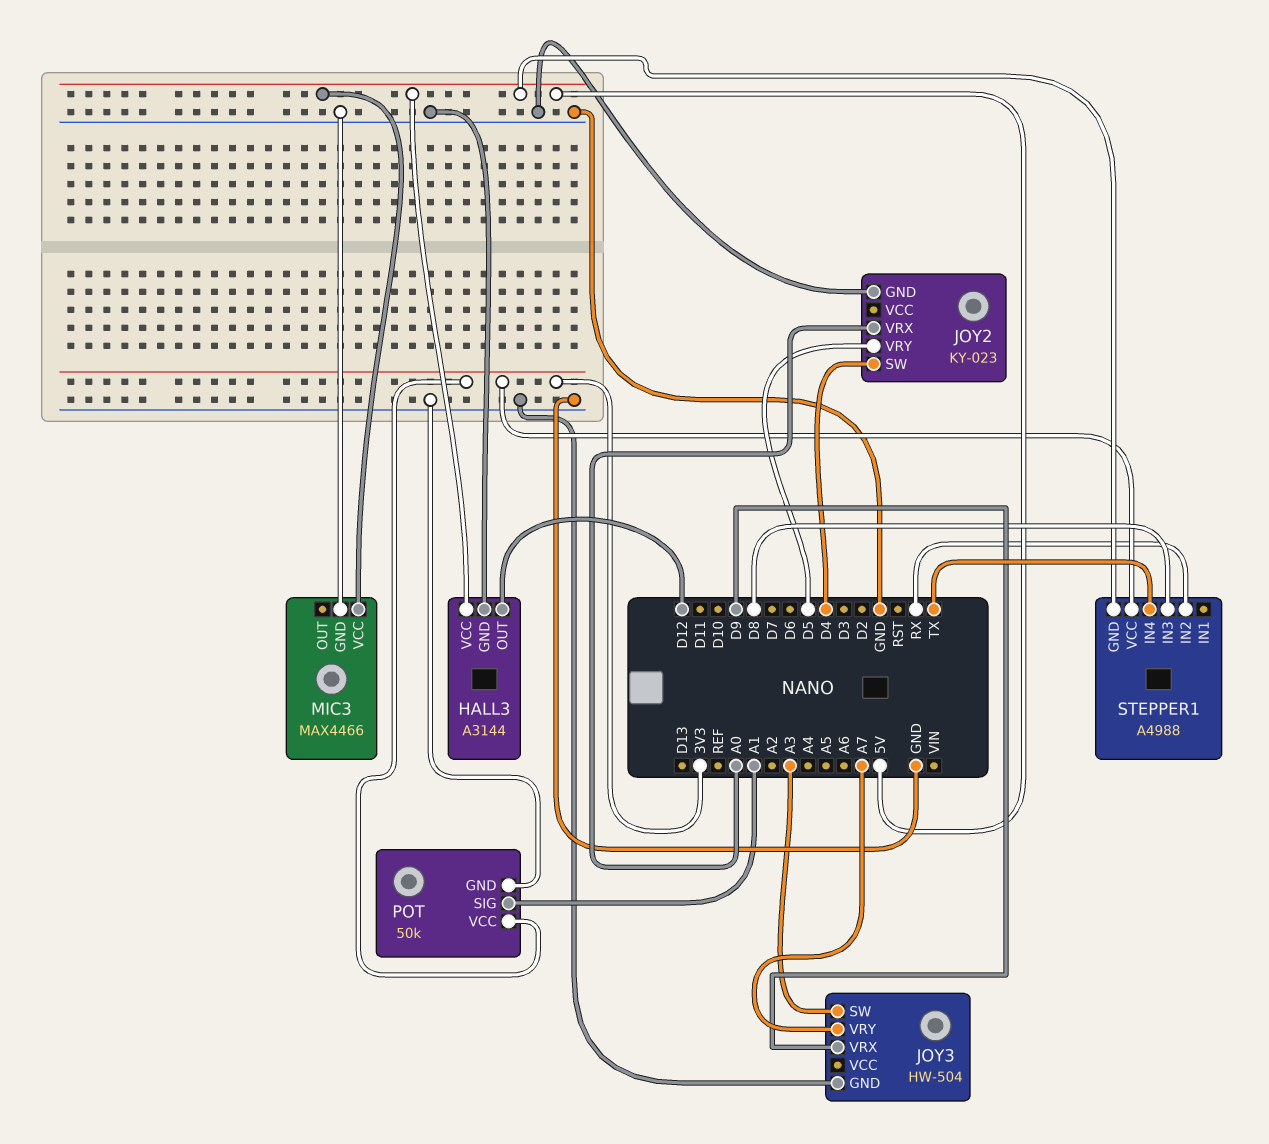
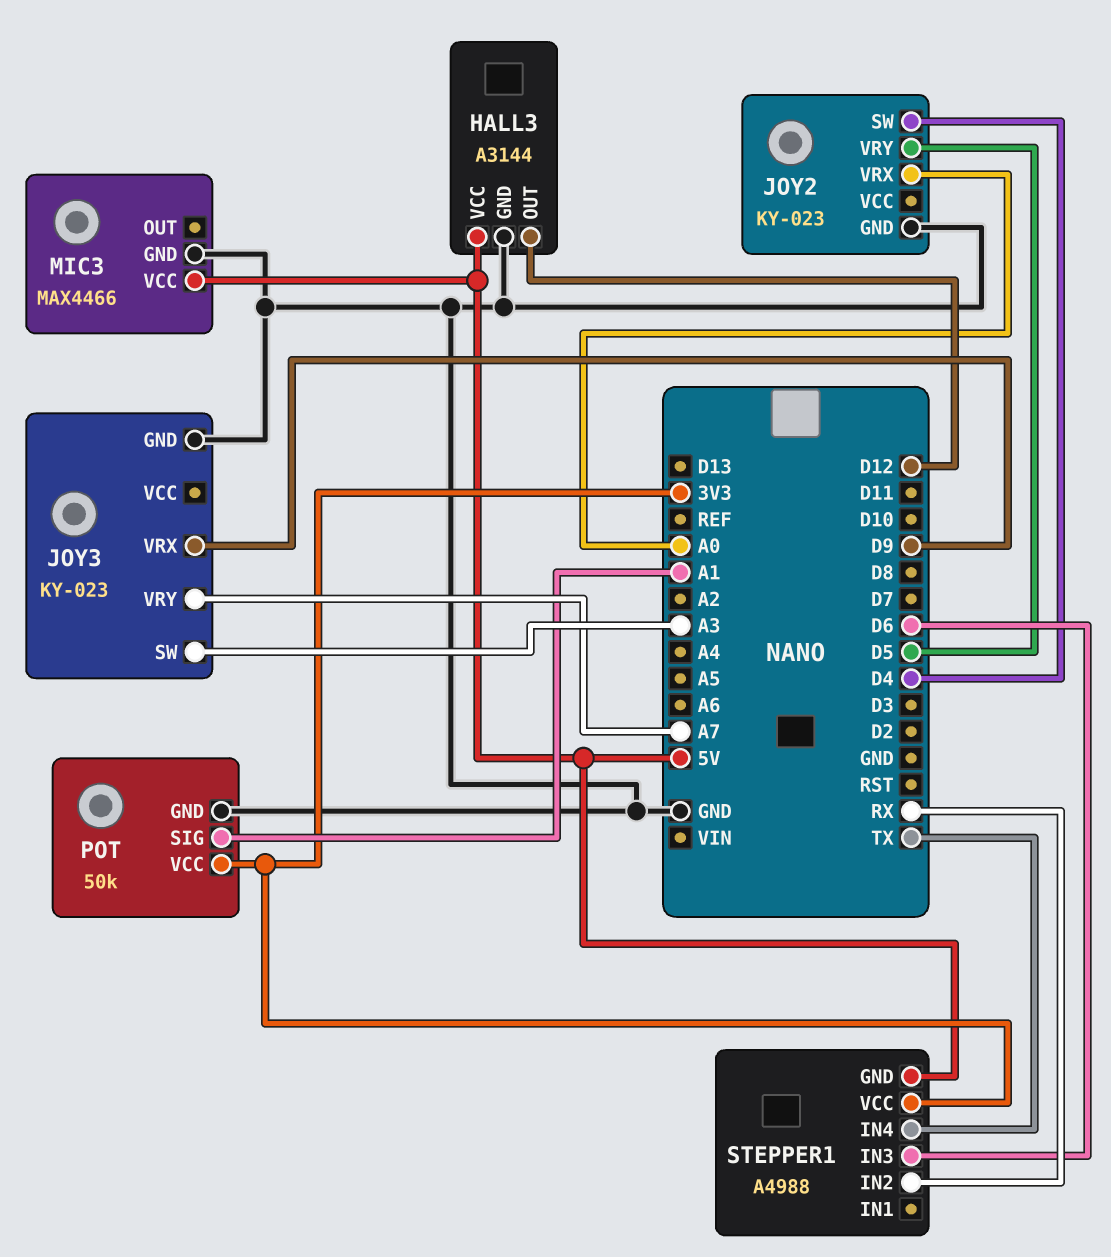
JOY3: HW-504 -> KY-023
STEPPER1 pin IN3: D8 -> D6

